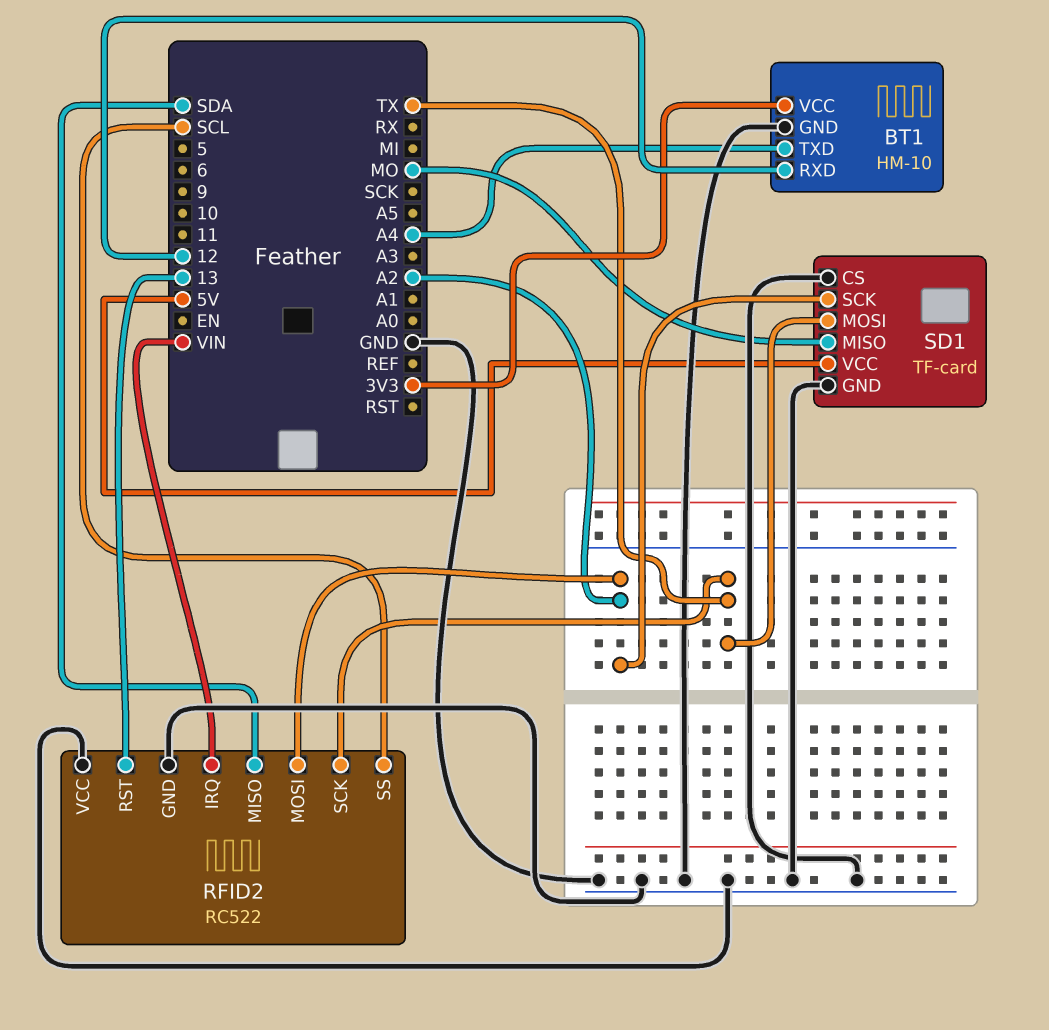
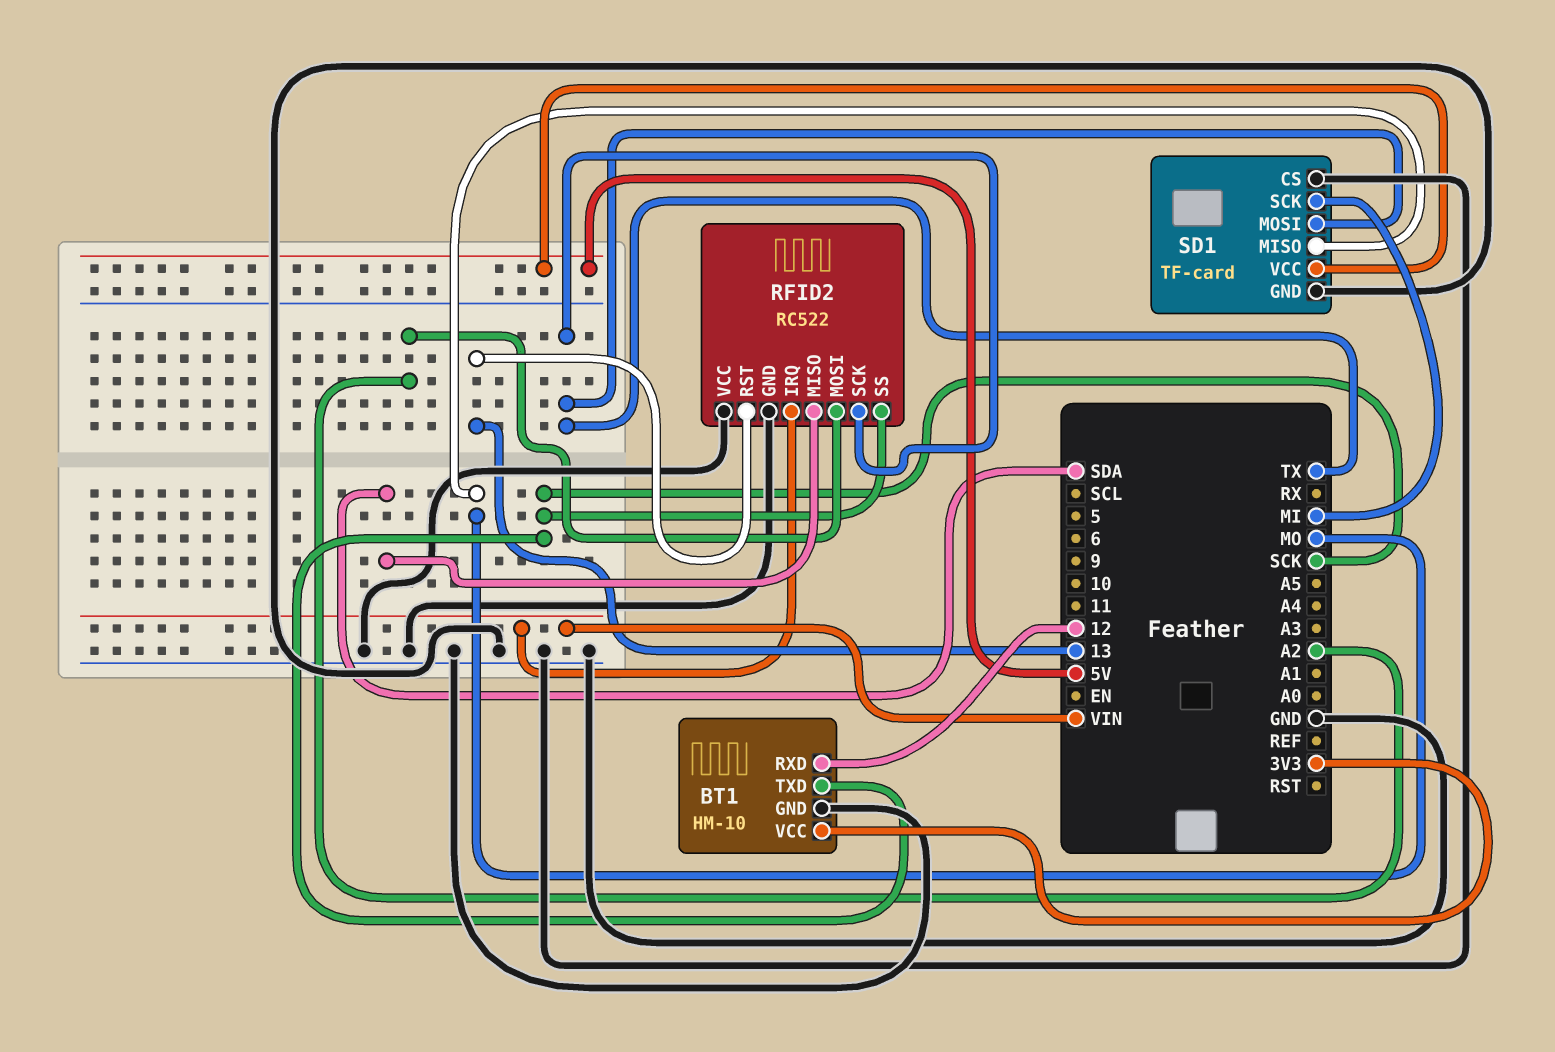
BT1 pin TXD: A4 -> SCK
RFID2 pin SS: SCL -> SCK
SD1 pin SCK: A2 -> MI

